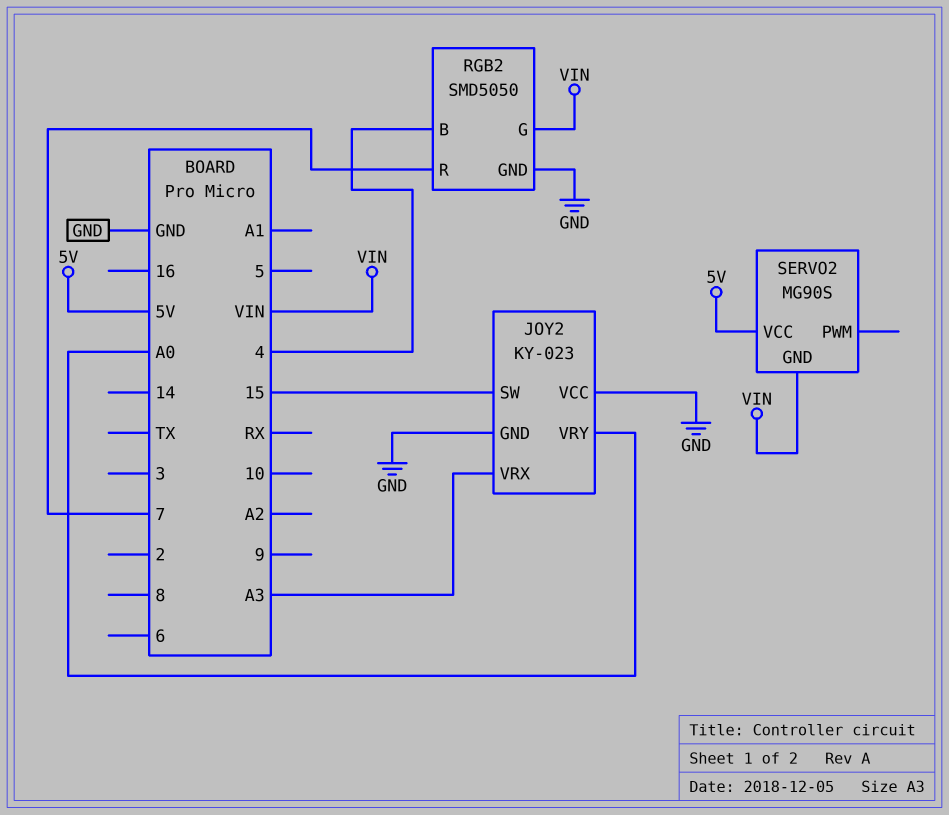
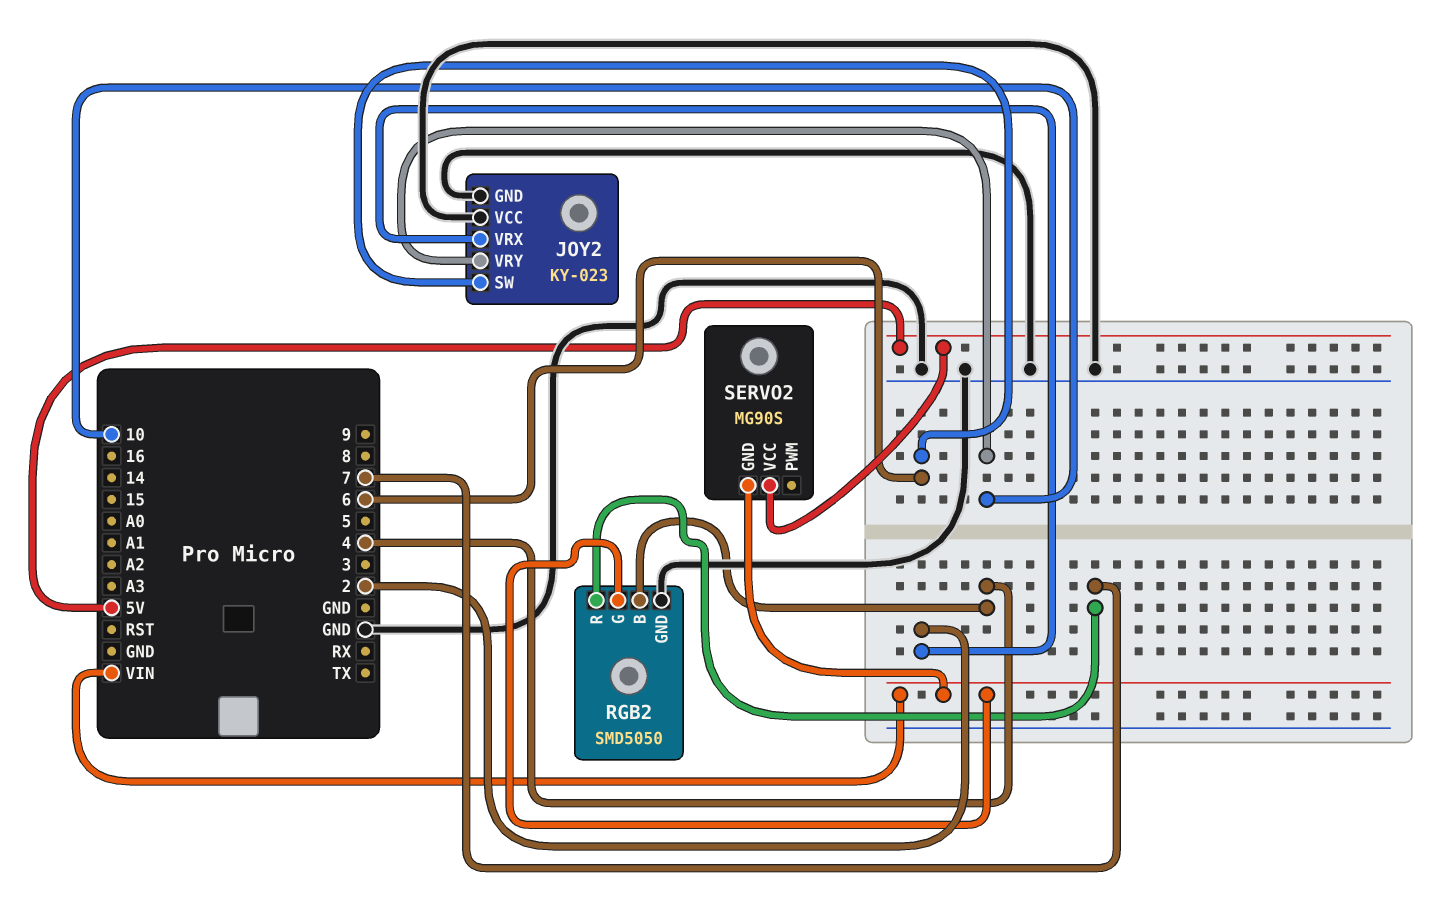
JOY2 pin SW: 15 -> 6
JOY2 pin VRX: A3 -> 2
JOY2 pin VRY: A0 -> 10

